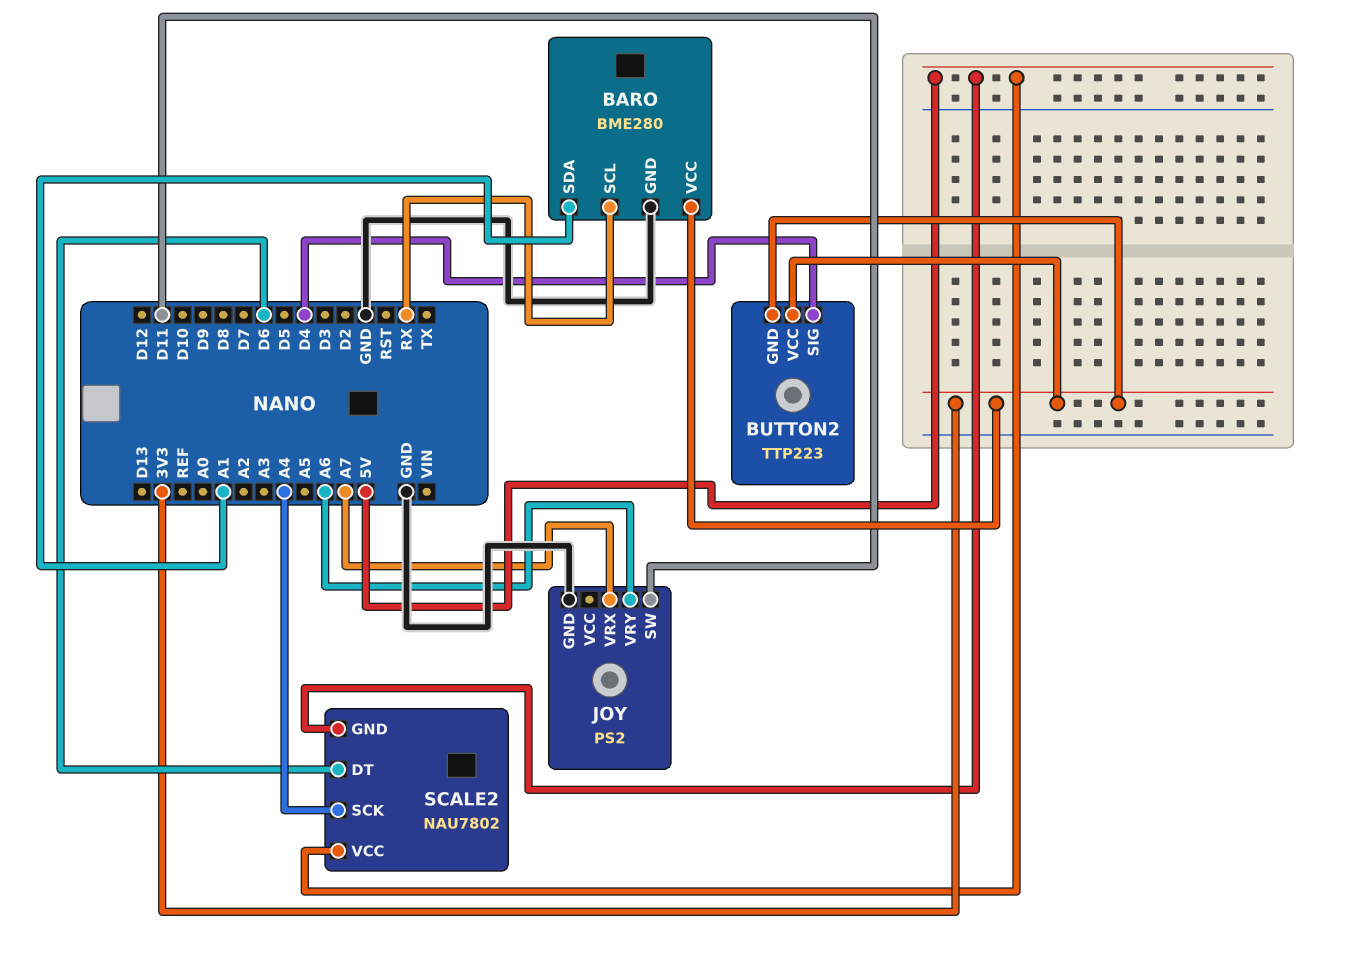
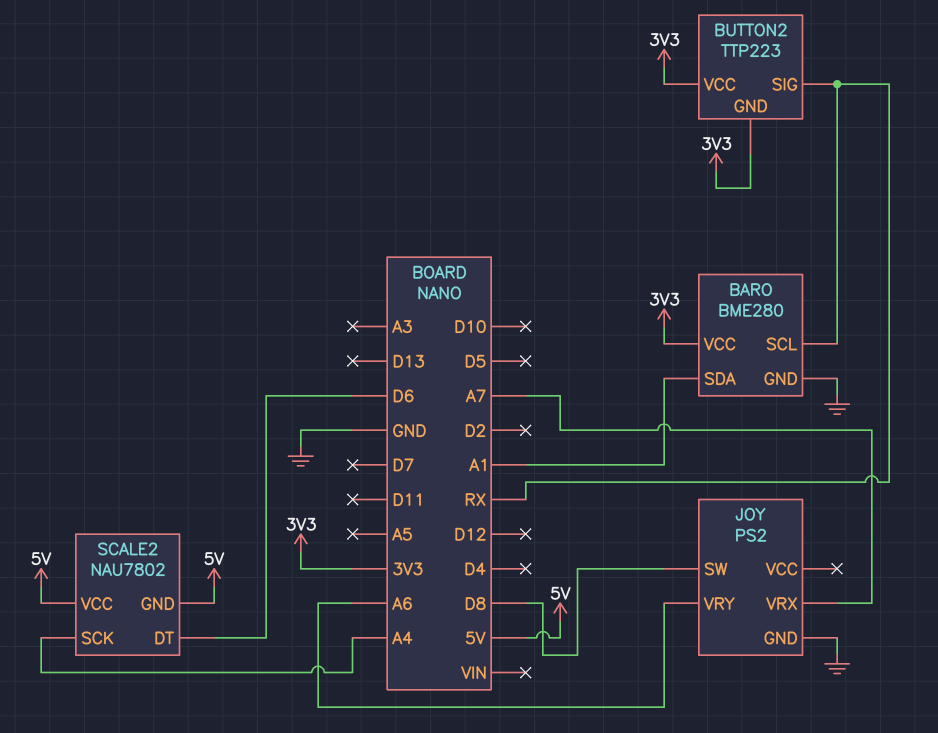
BUTTON2 pin SIG: D4 -> RX
JOY pin SW: D11 -> D8

